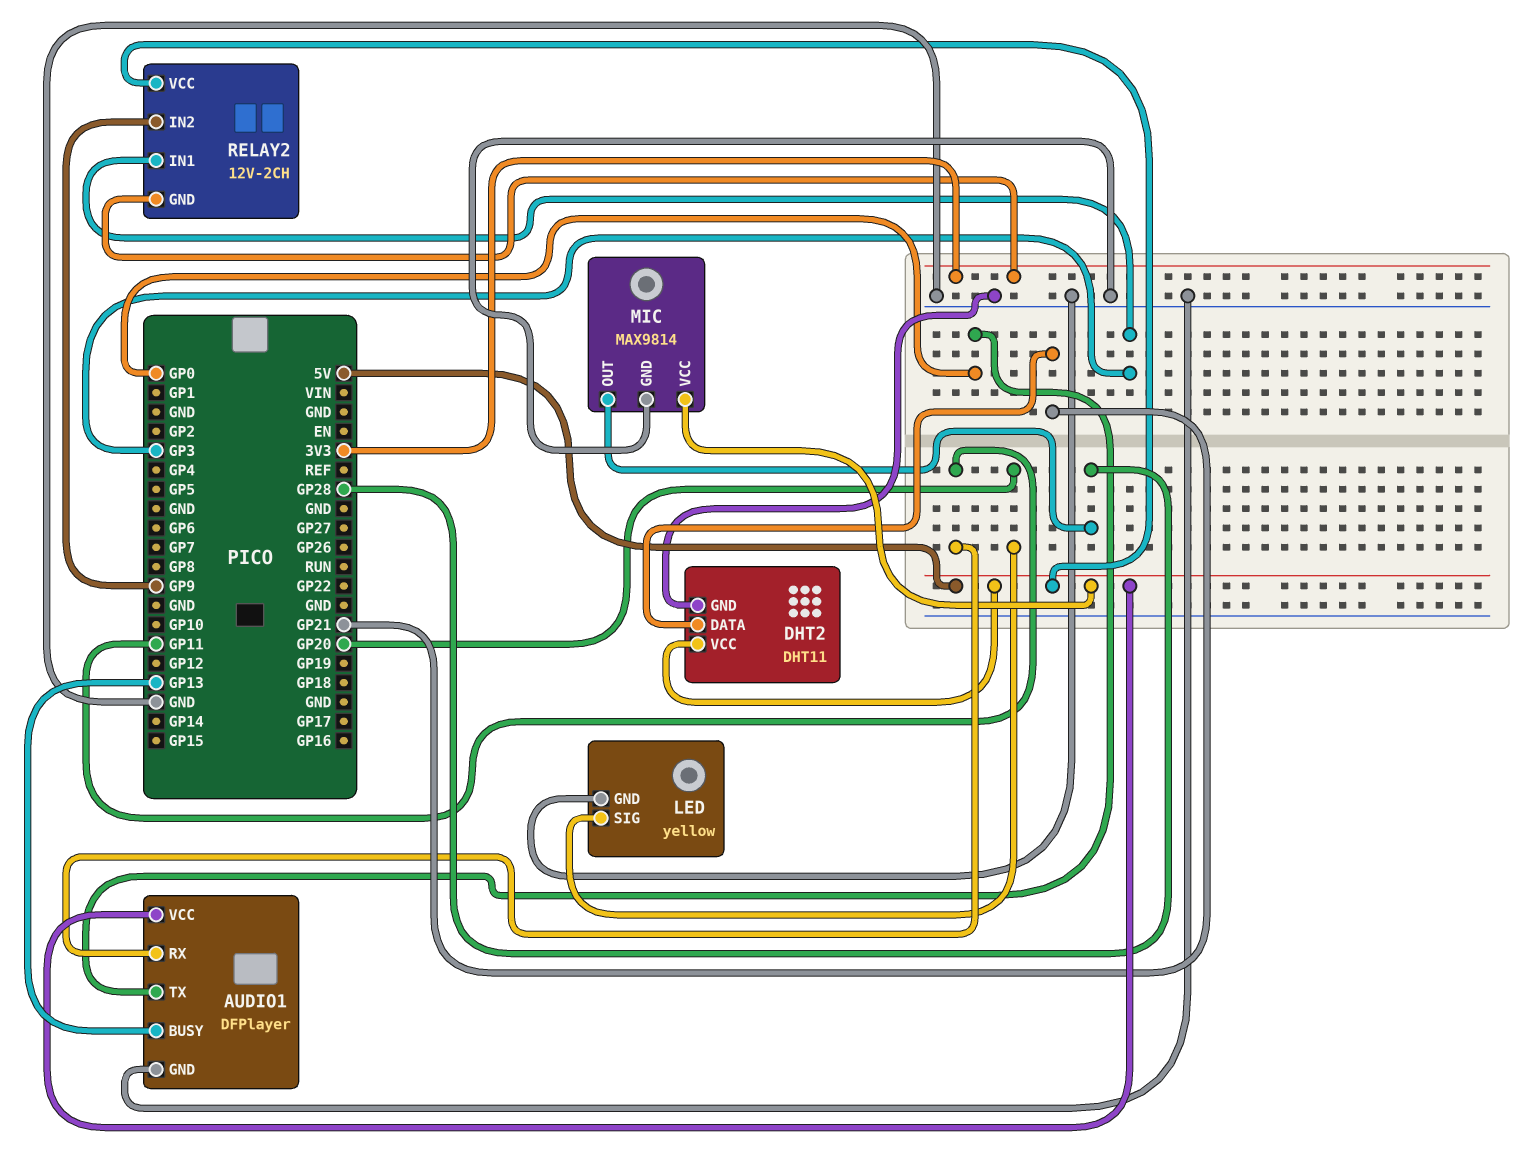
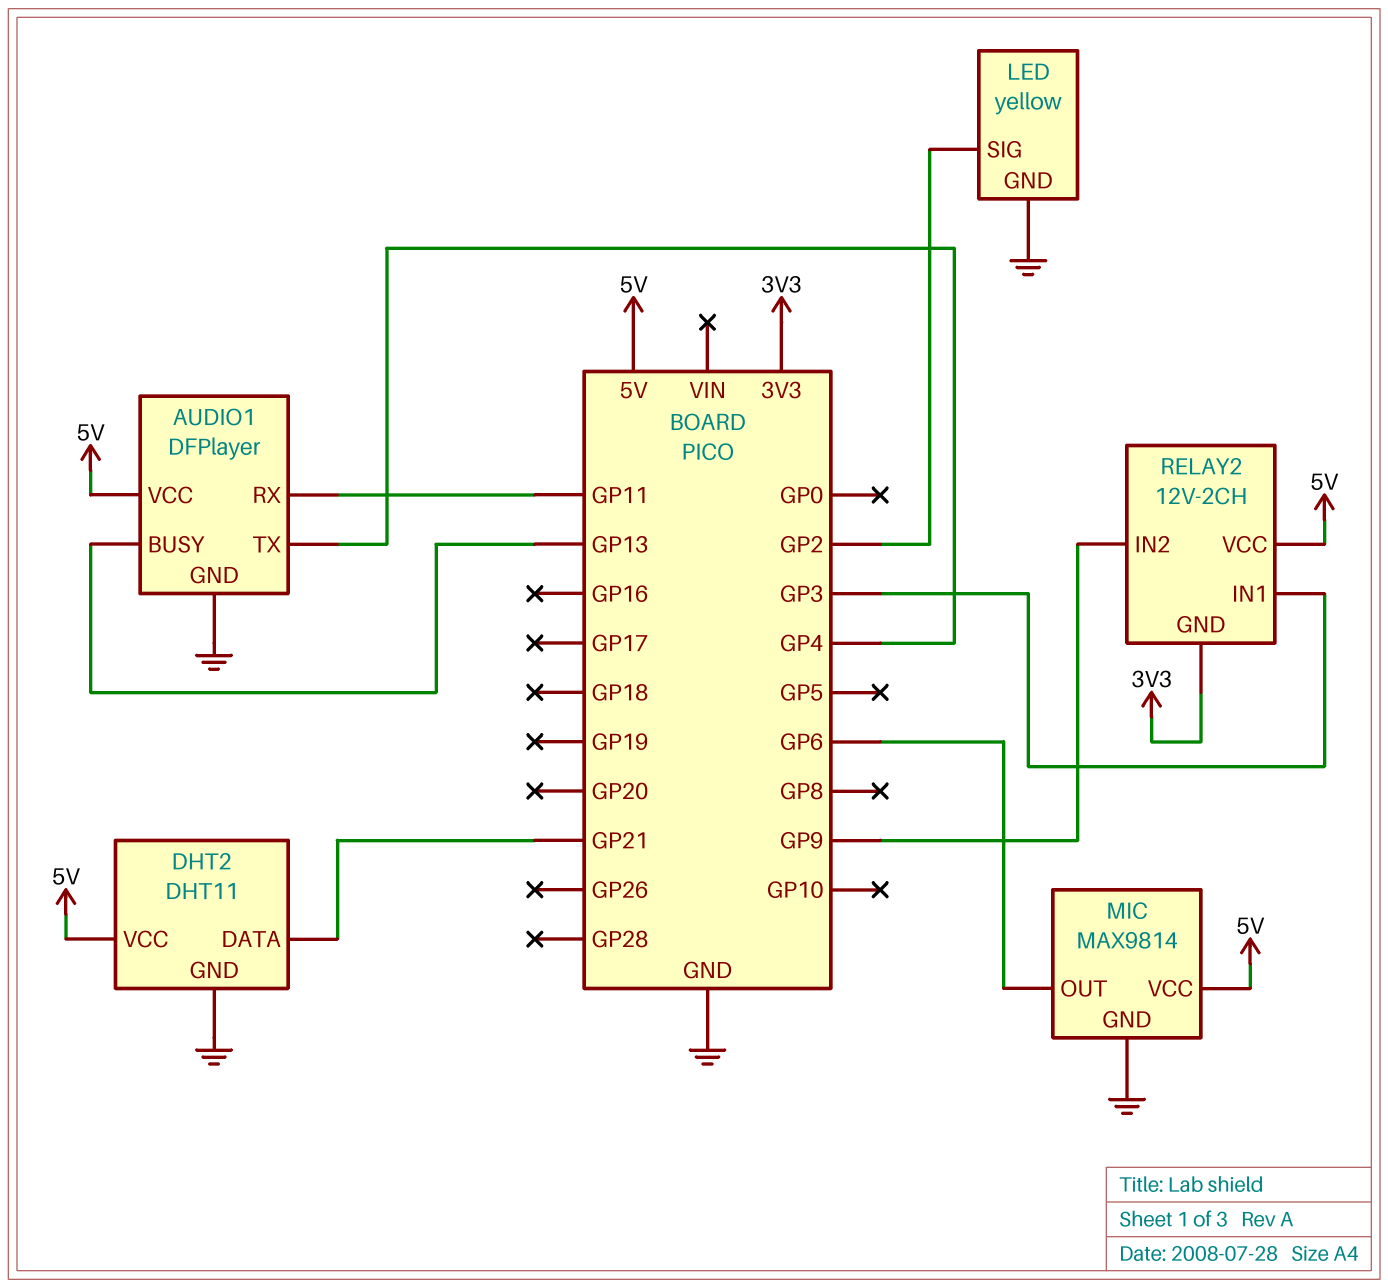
AUDIO1 pin TX: GP0 -> GP4
LED pin SIG: GP20 -> GP2
MIC pin OUT: GP28 -> GP6

